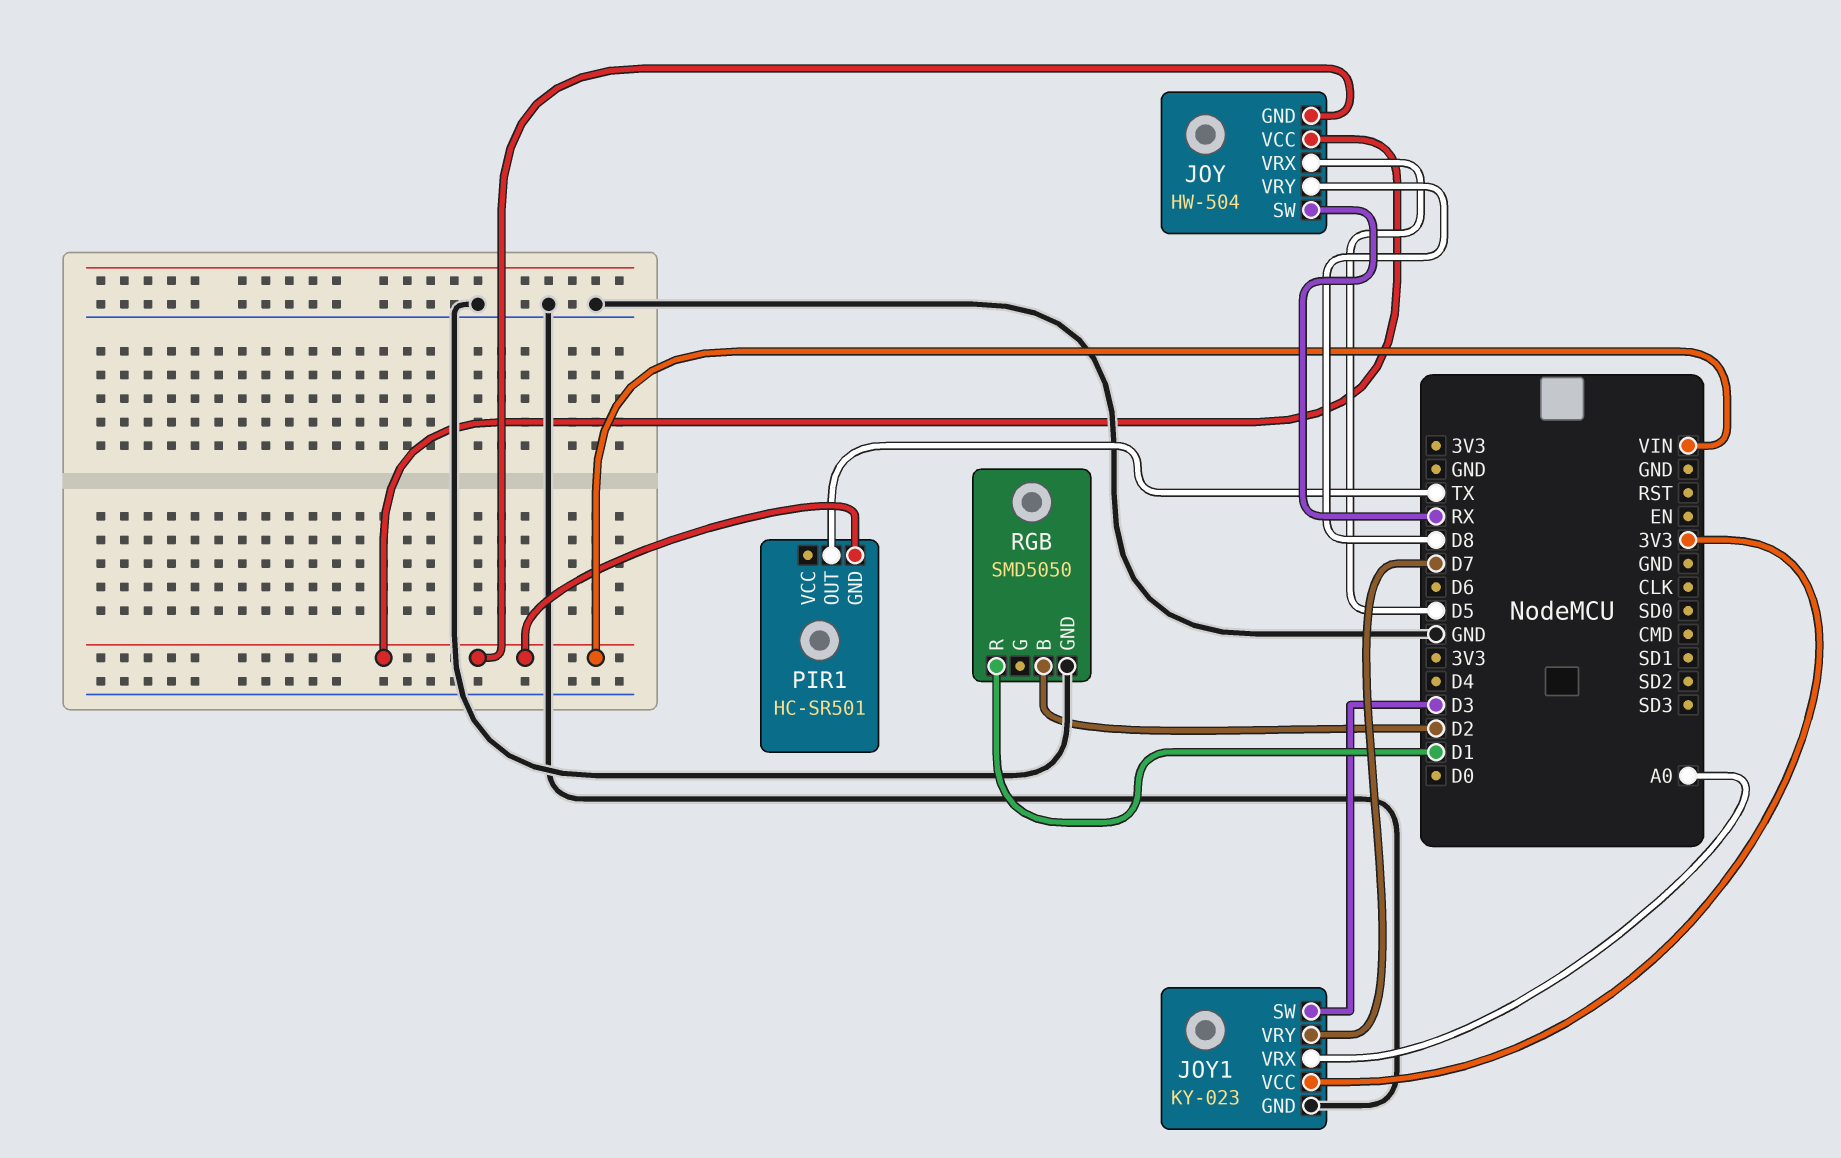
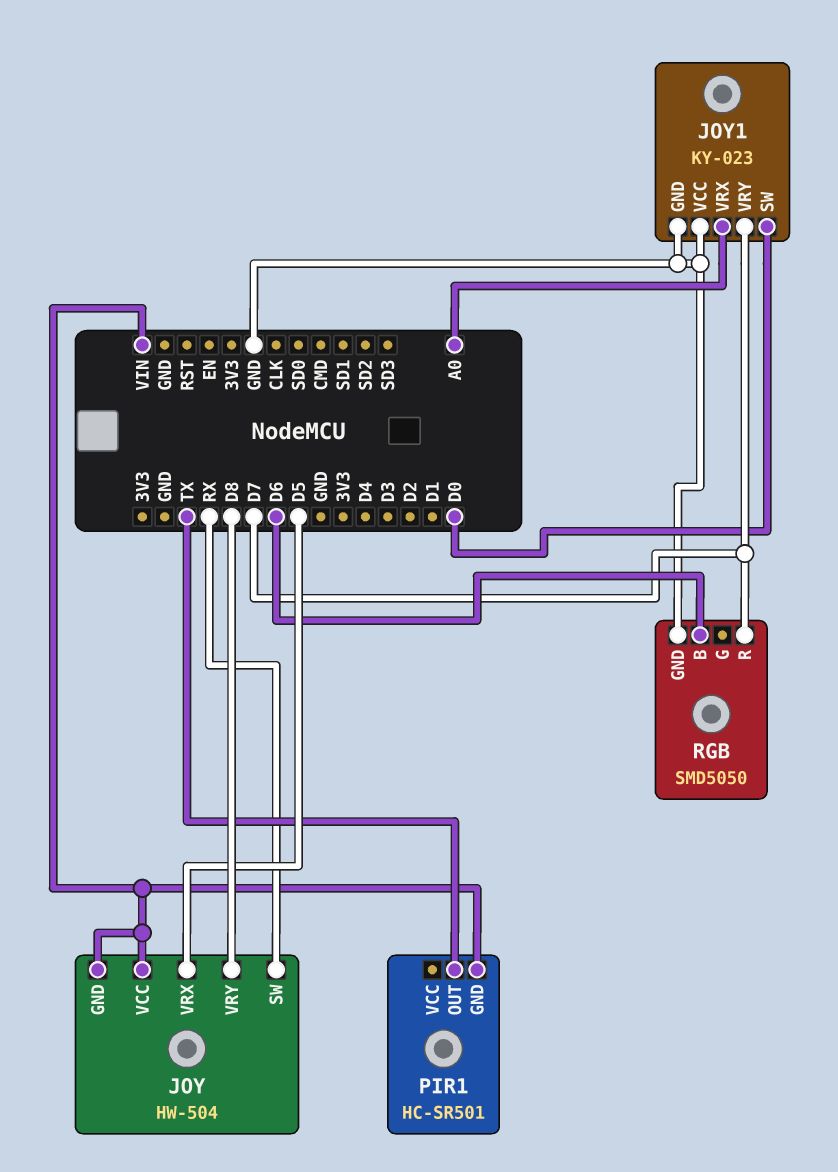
JOY1 pin SW: D3 -> D0
JOY1 pin VCC: 3V3 -> GND
RGB pin B: D2 -> D6
RGB pin R: D1 -> D7

